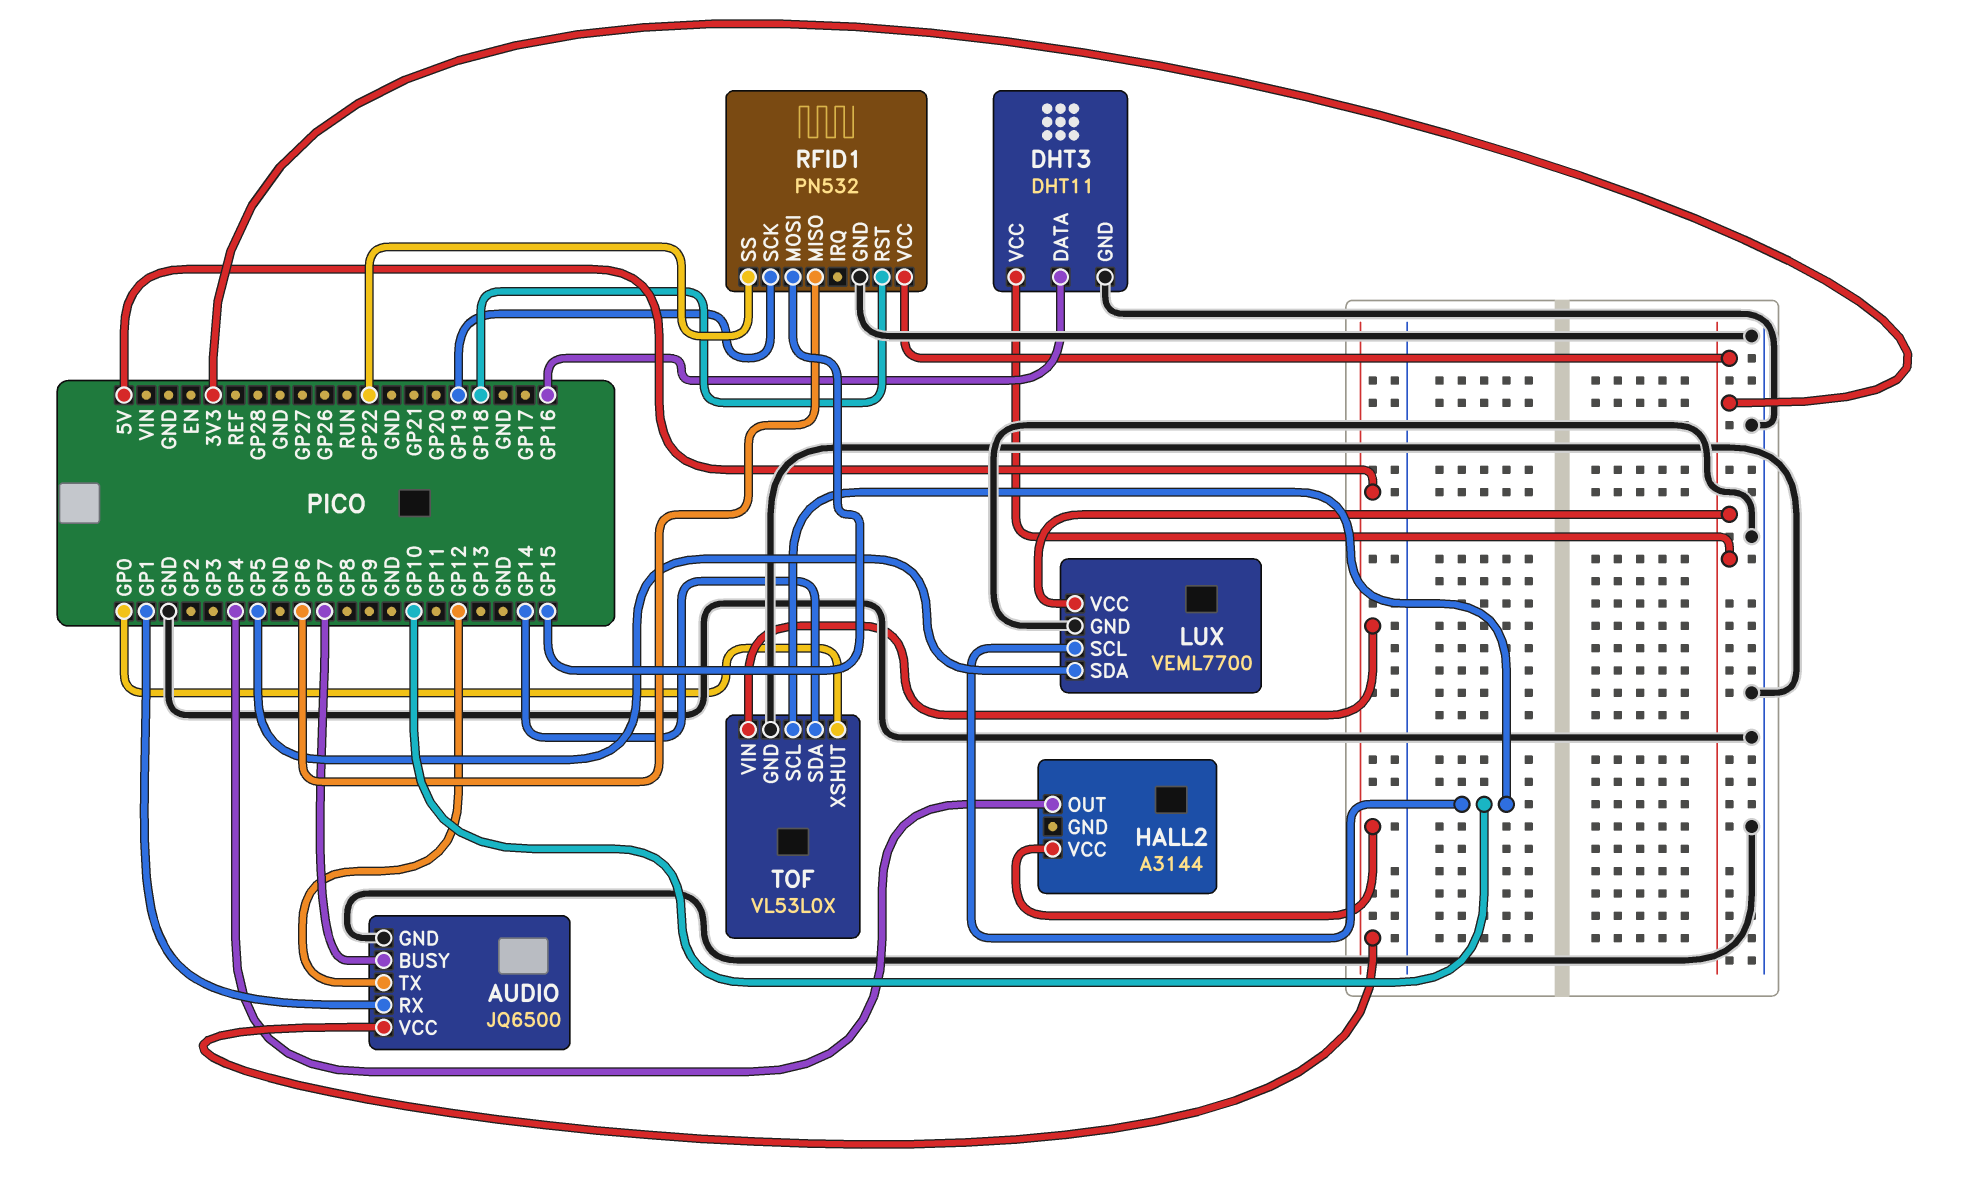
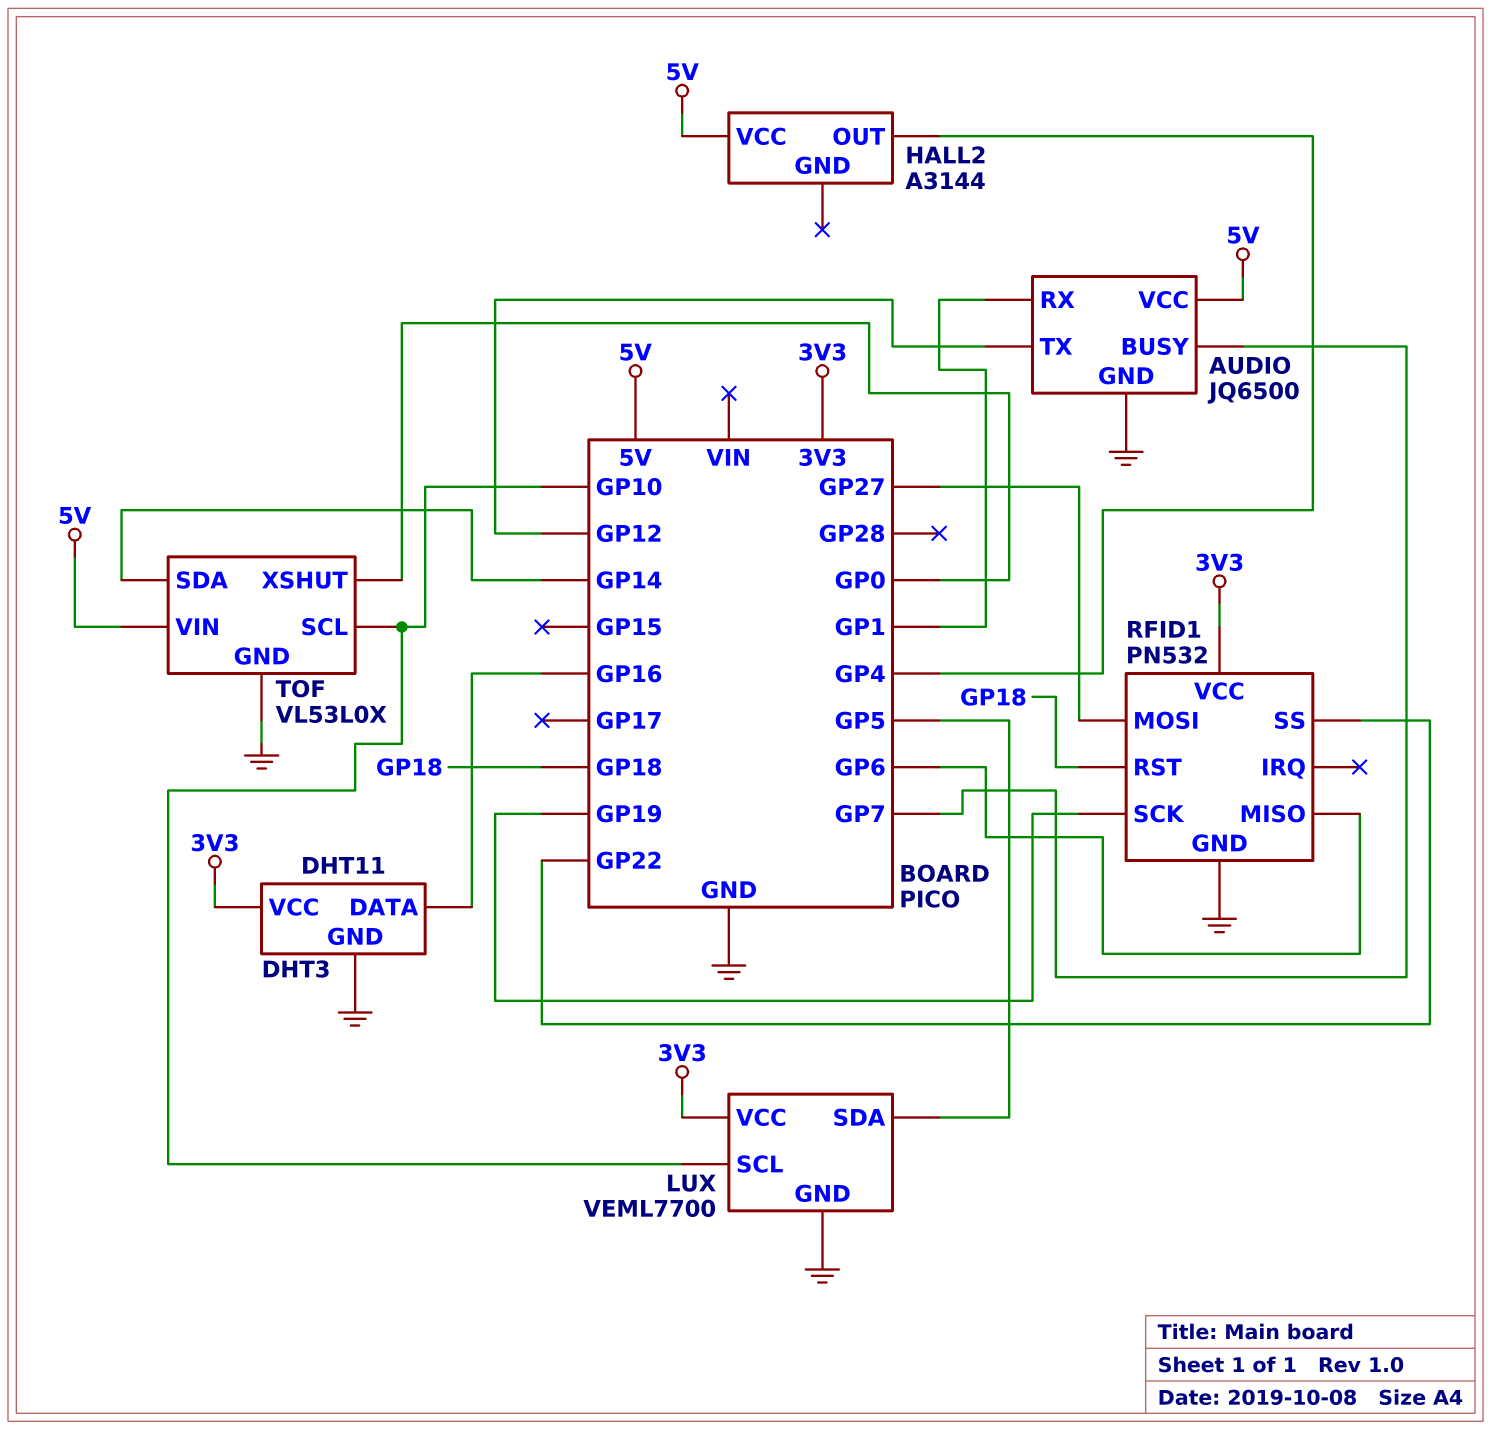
RFID1 pin MOSI: GP15 -> GP27

